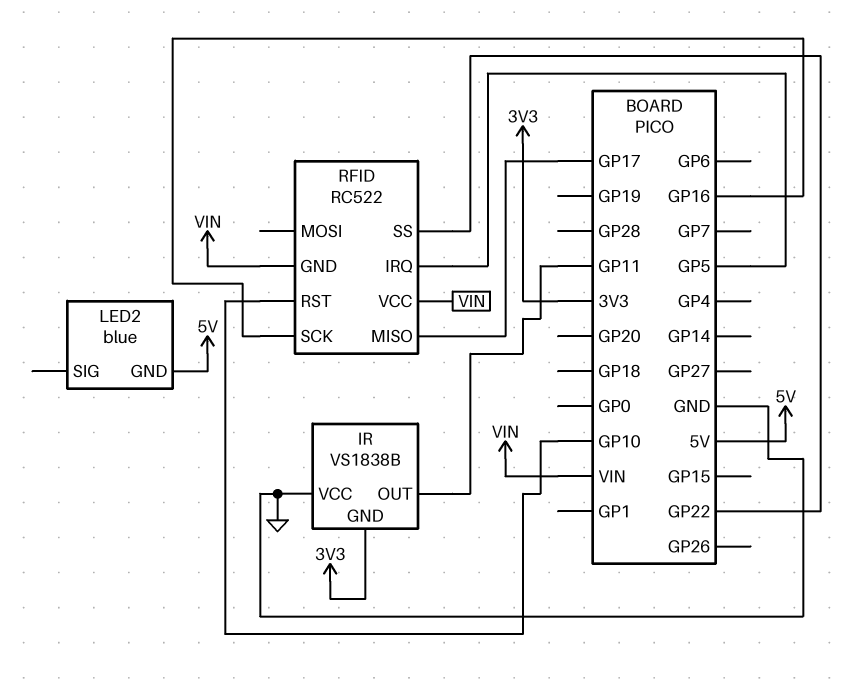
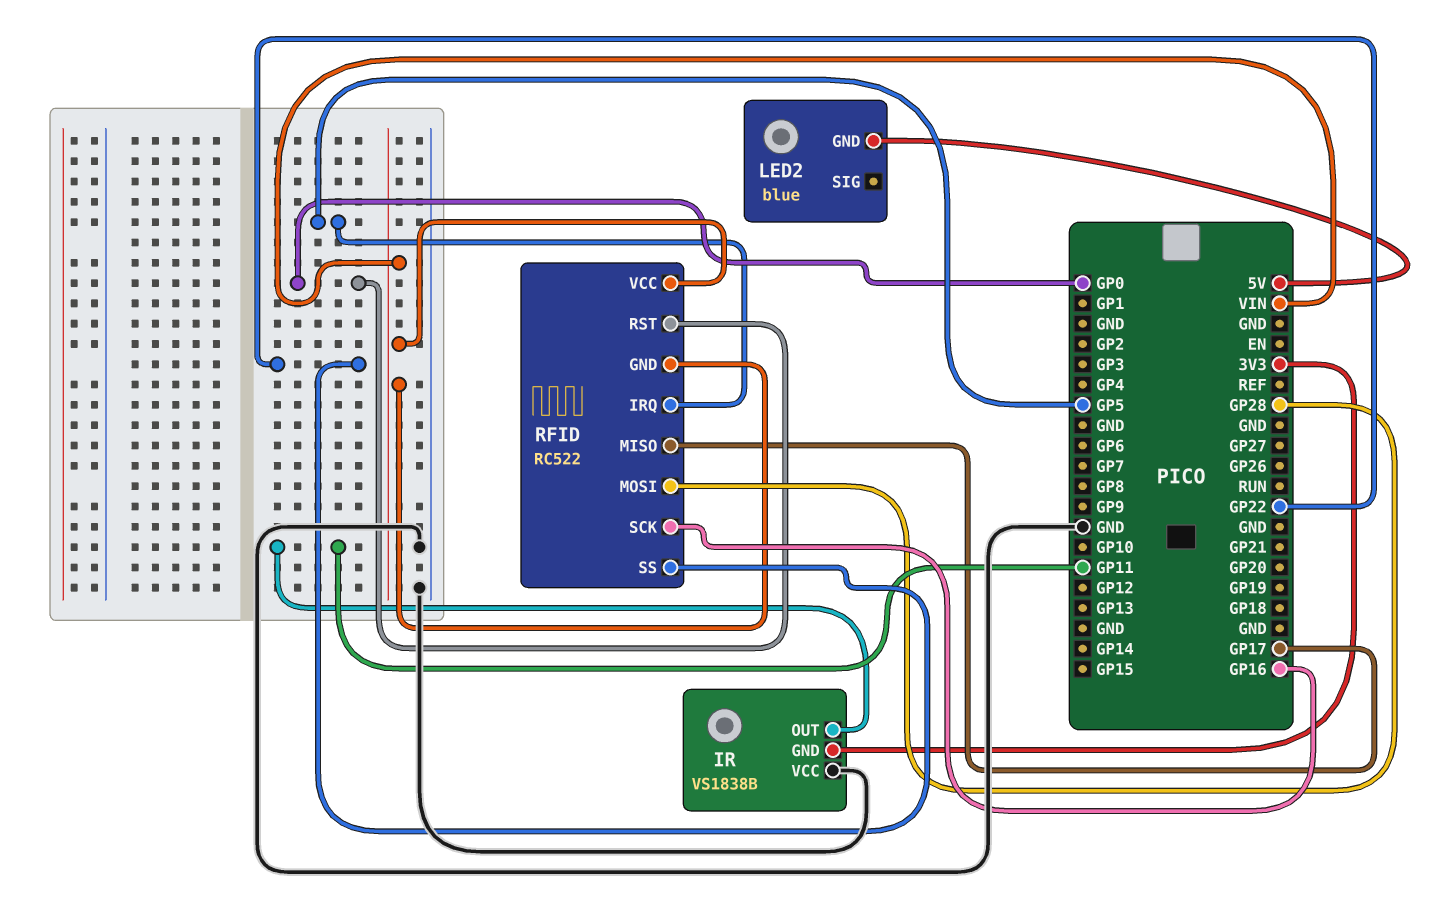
RFID pin MOSI: none -> GP28
RFID pin RST: GP10 -> GP0

